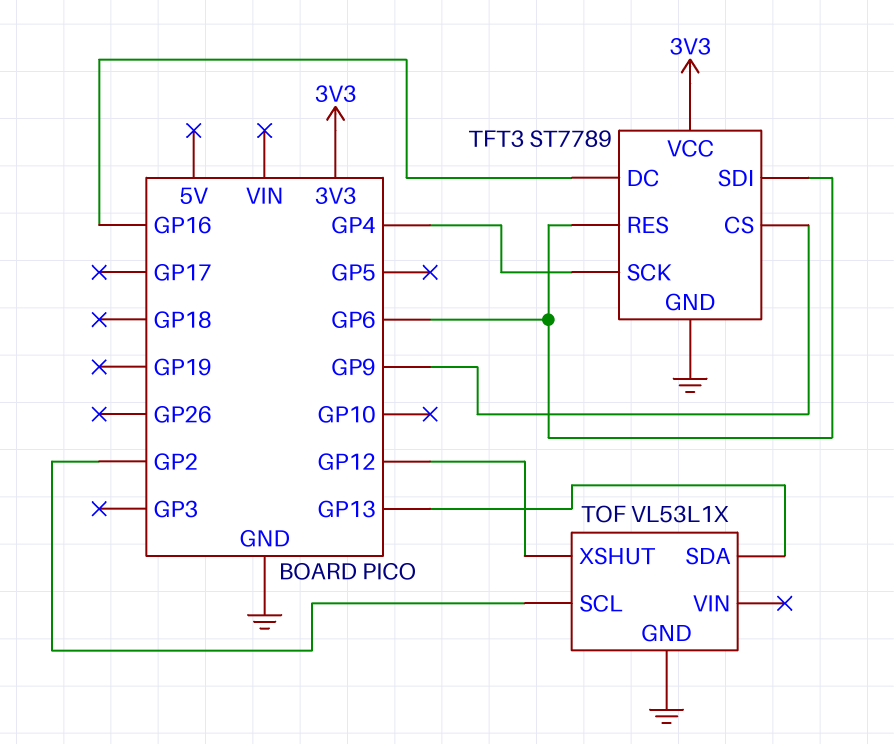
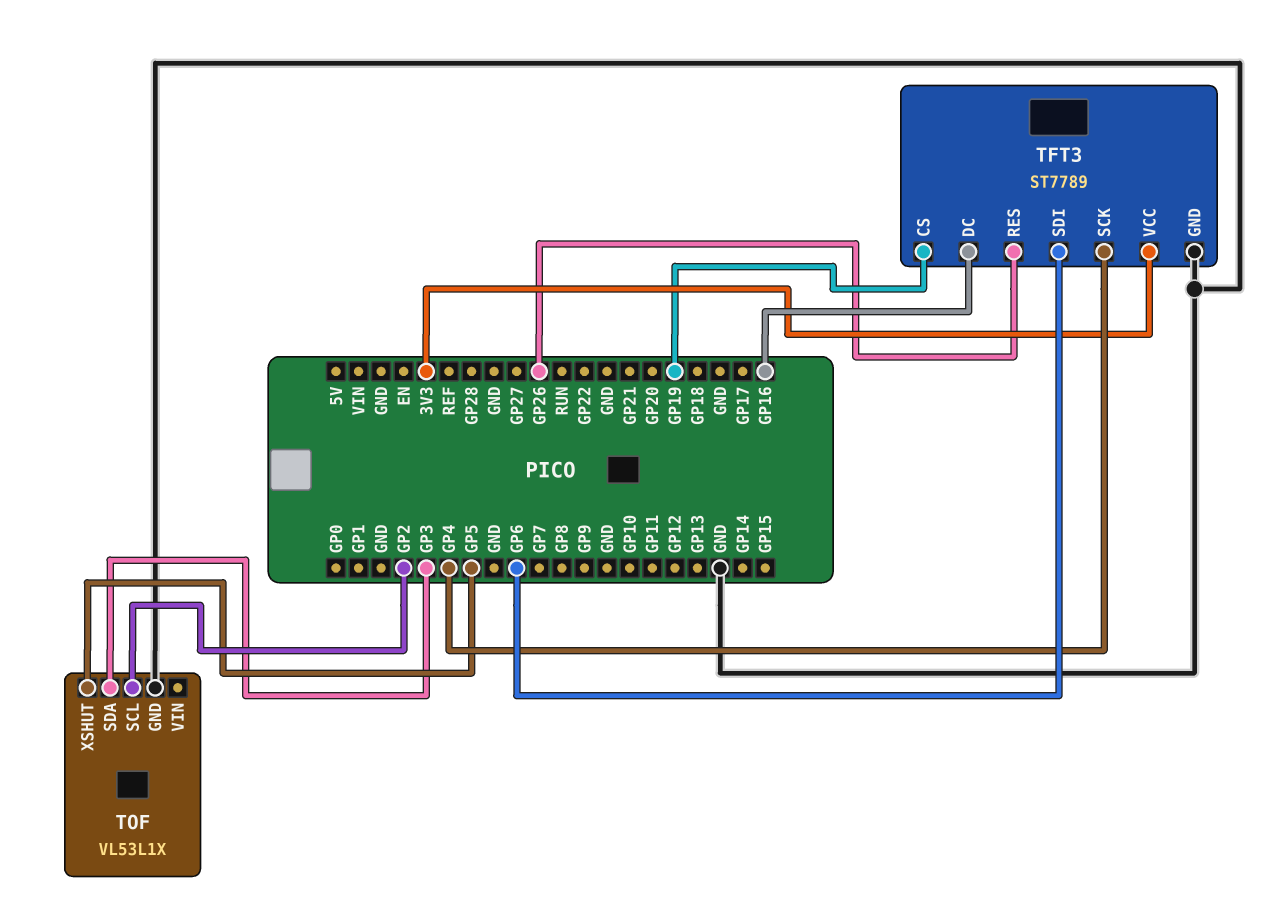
TFT3 pin CS: GP9 -> GP19
TFT3 pin RES: GP6 -> GP26
TOF pin SDA: GP13 -> GP3
TOF pin XSHUT: GP12 -> GP5

